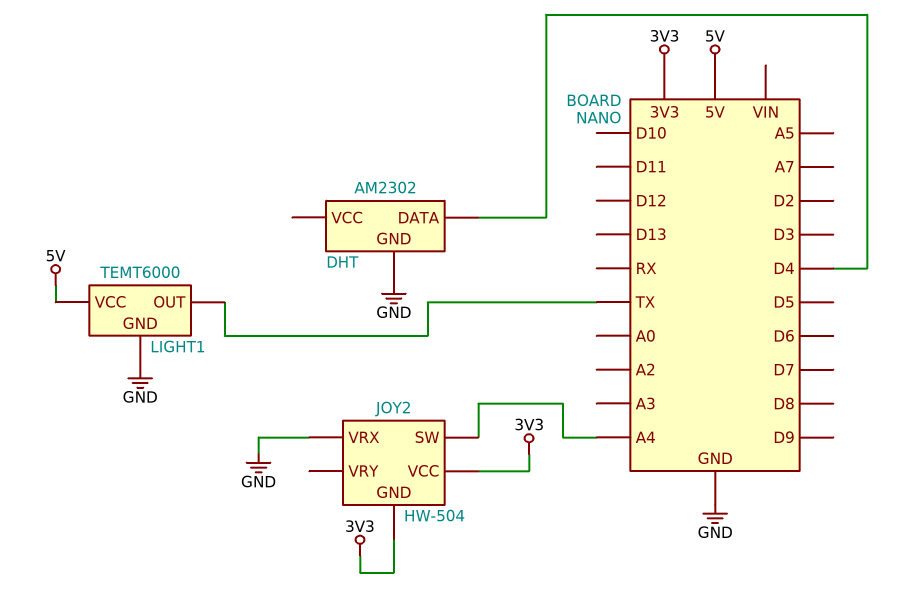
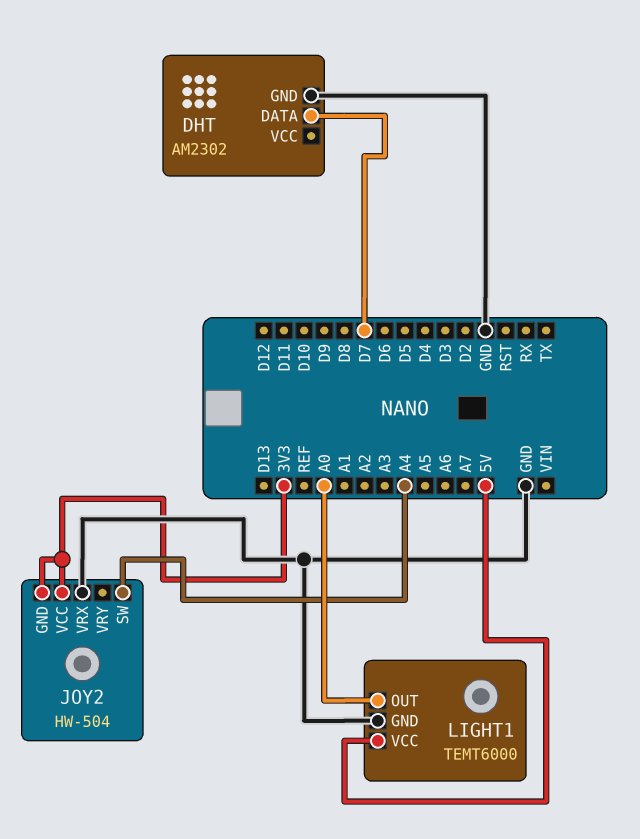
DHT pin DATA: D4 -> D7
LIGHT1 pin OUT: TX -> A0

